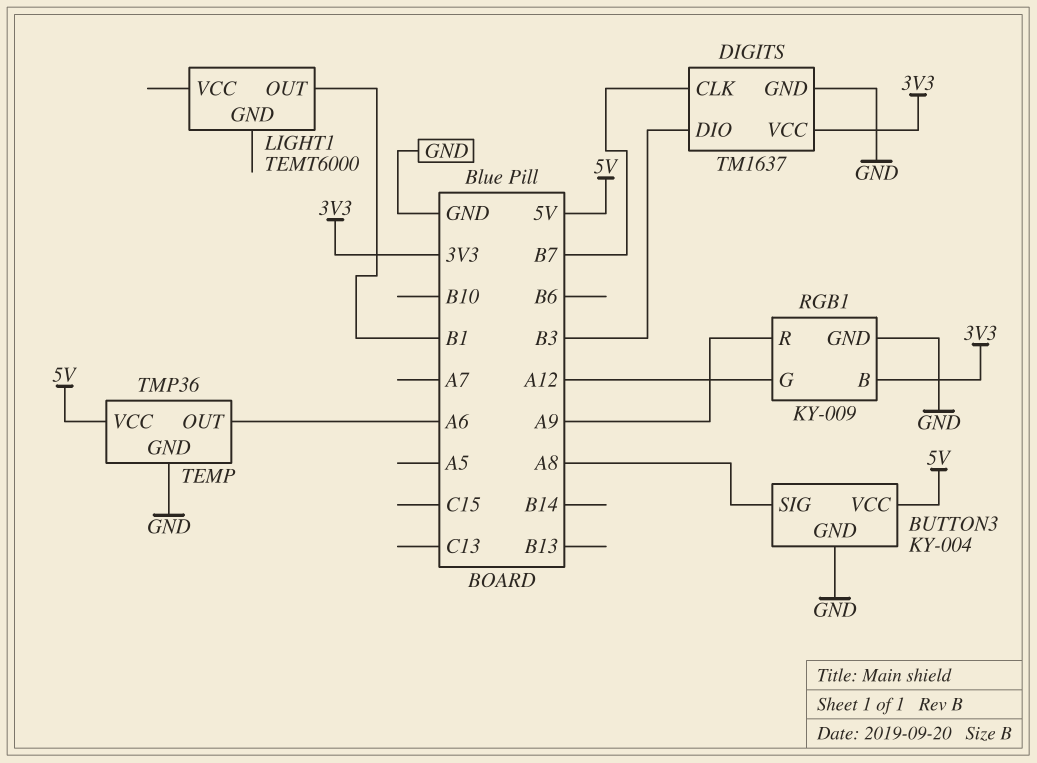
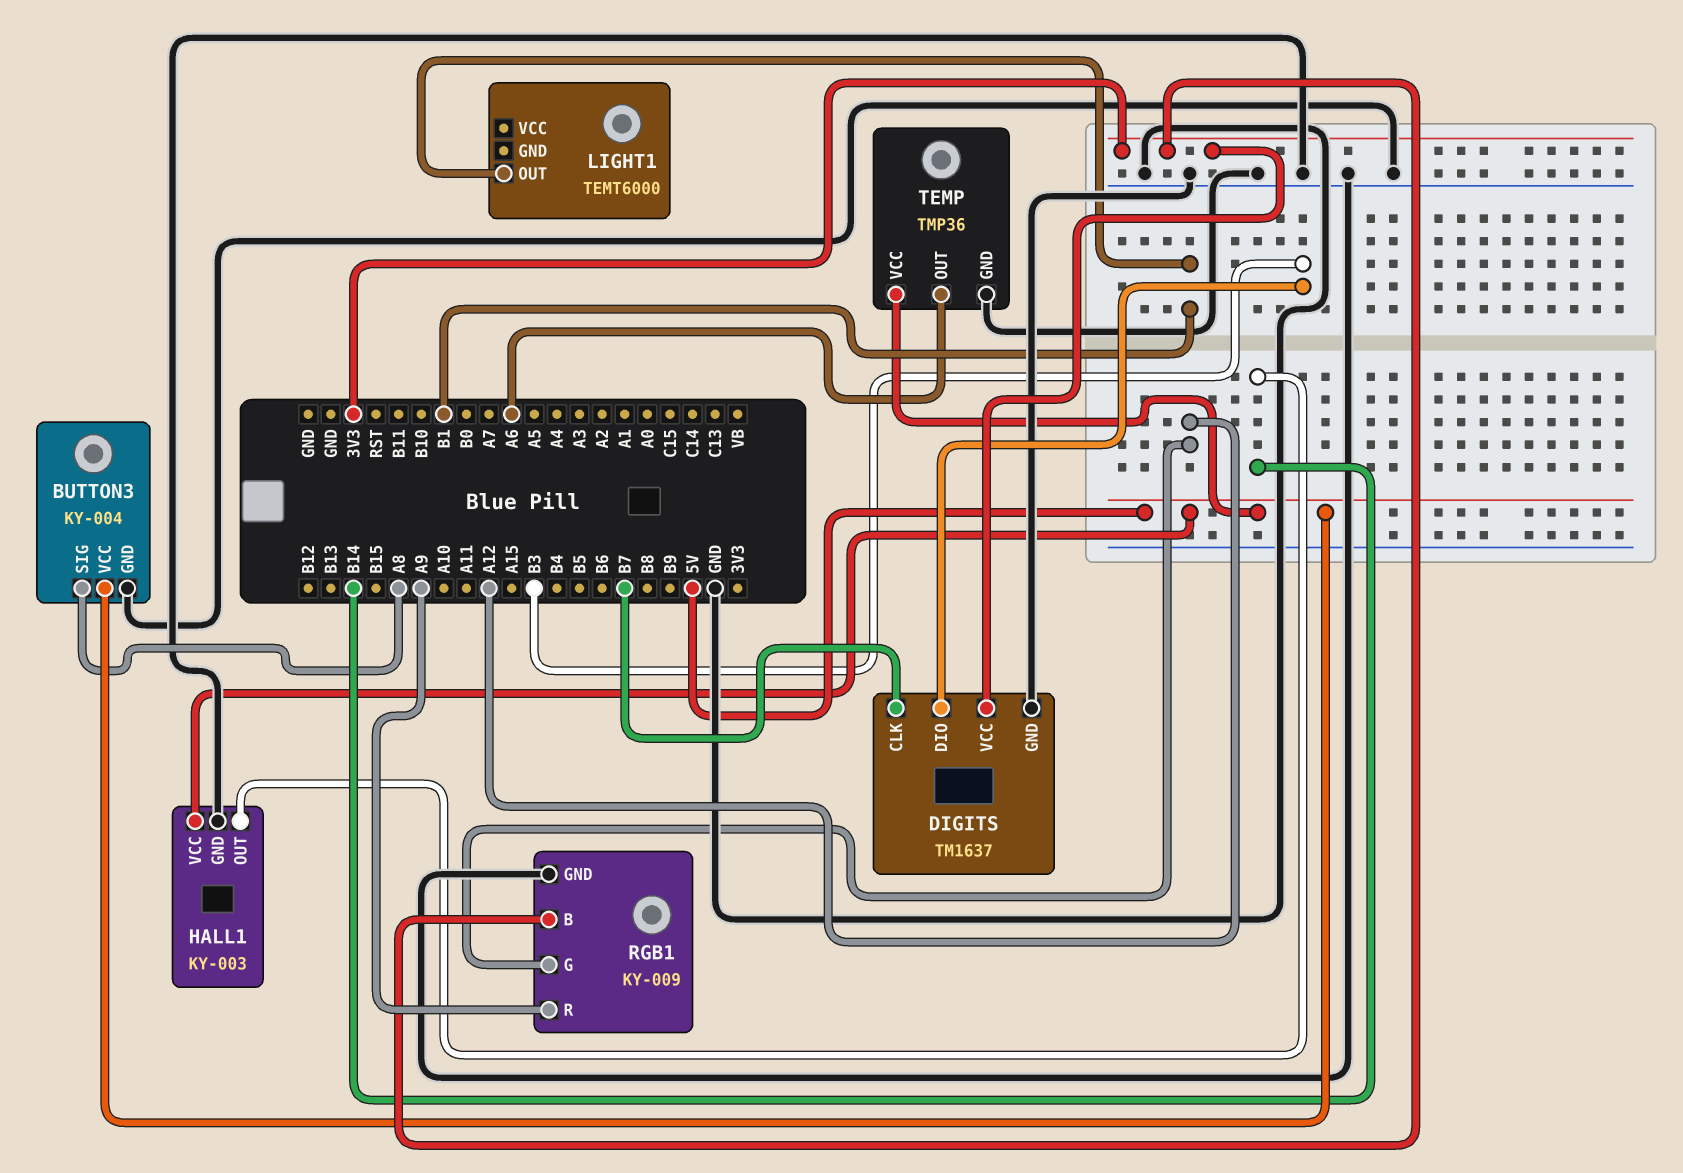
HALL1: none -> KY-003
HALL1 pin GND: none -> GND
HALL1 pin OUT: none -> B14
HALL1 pin VCC: none -> 5V

